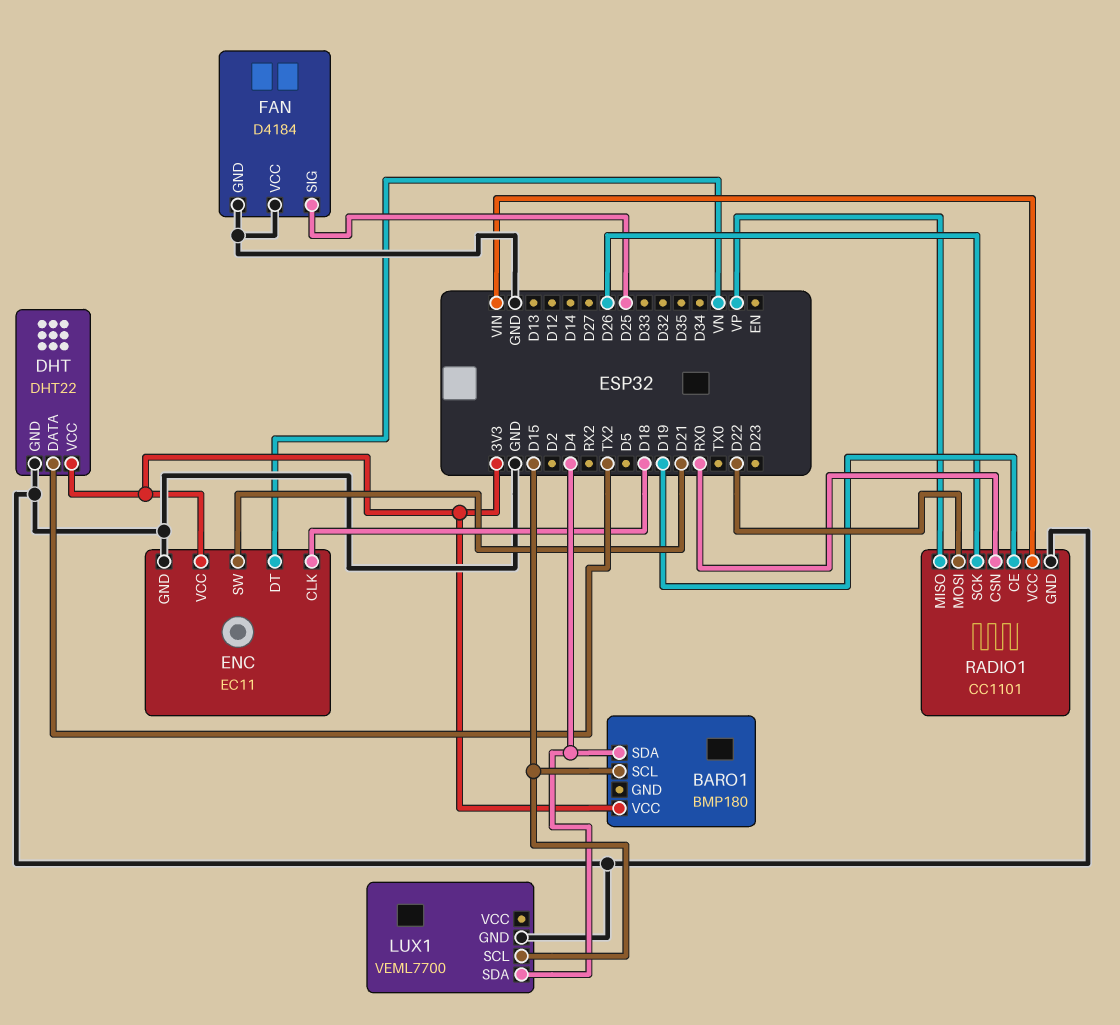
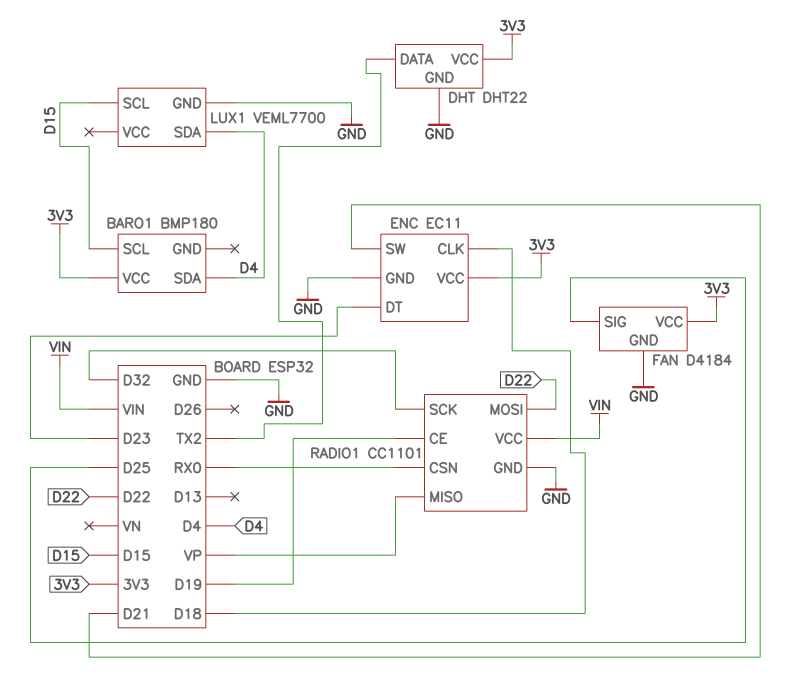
ENC pin DT: VN -> D23
FAN pin VCC: GND -> 3V3
RADIO1 pin SCK: D26 -> D32

